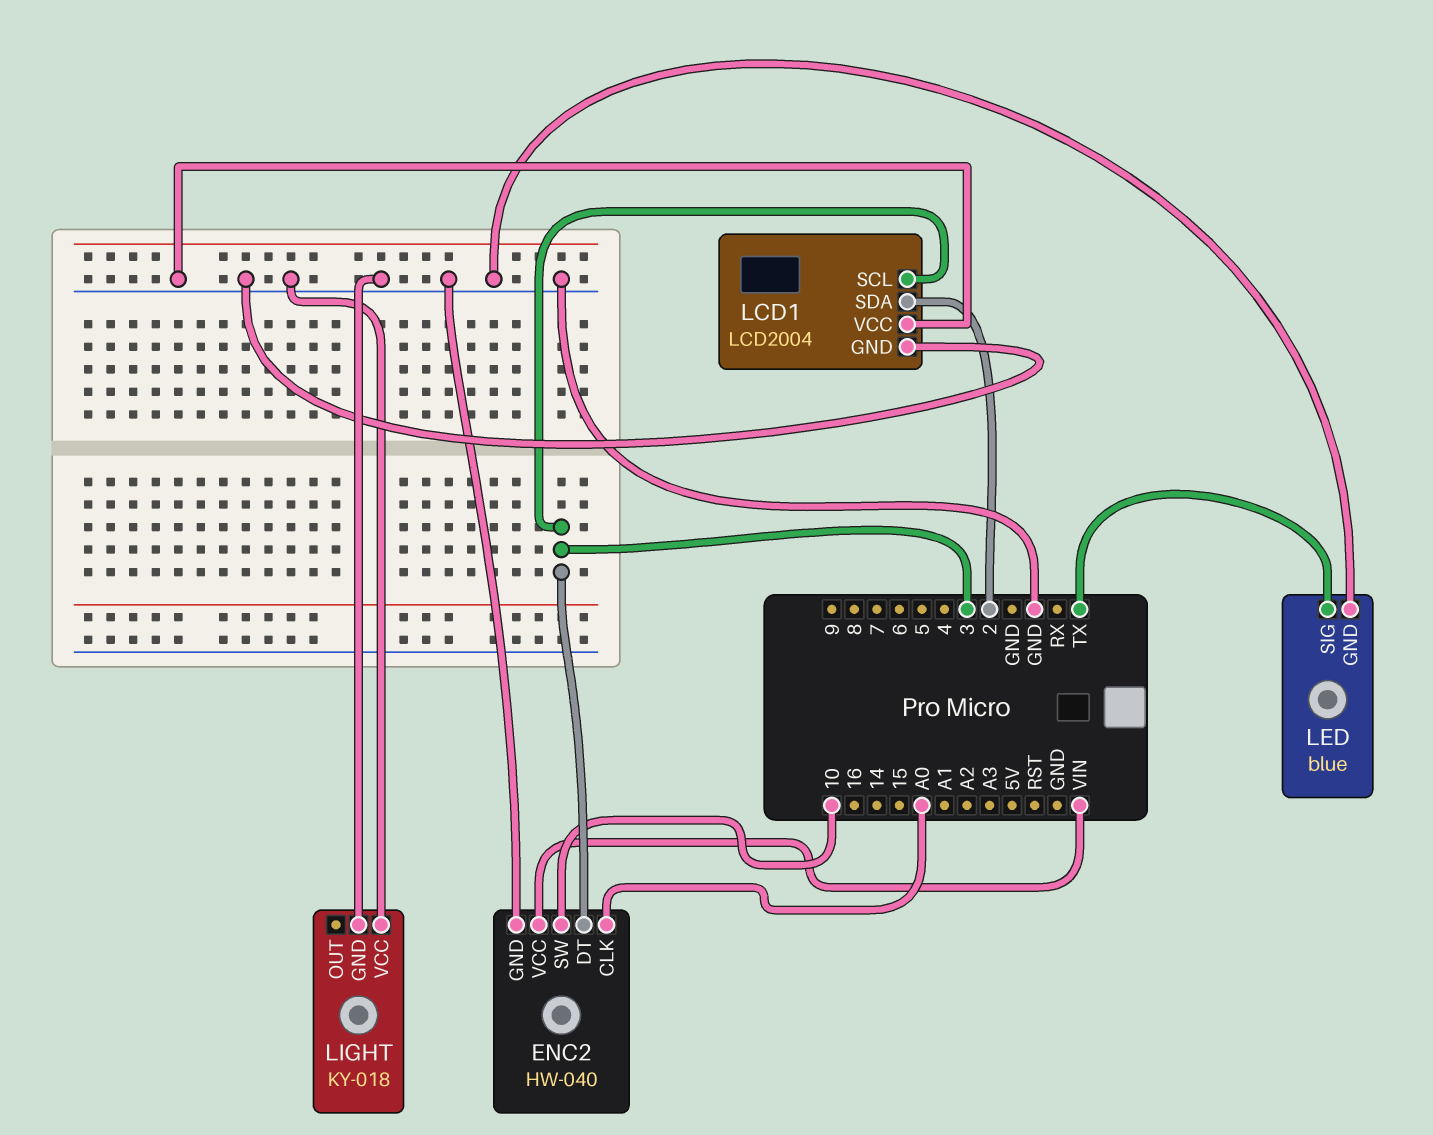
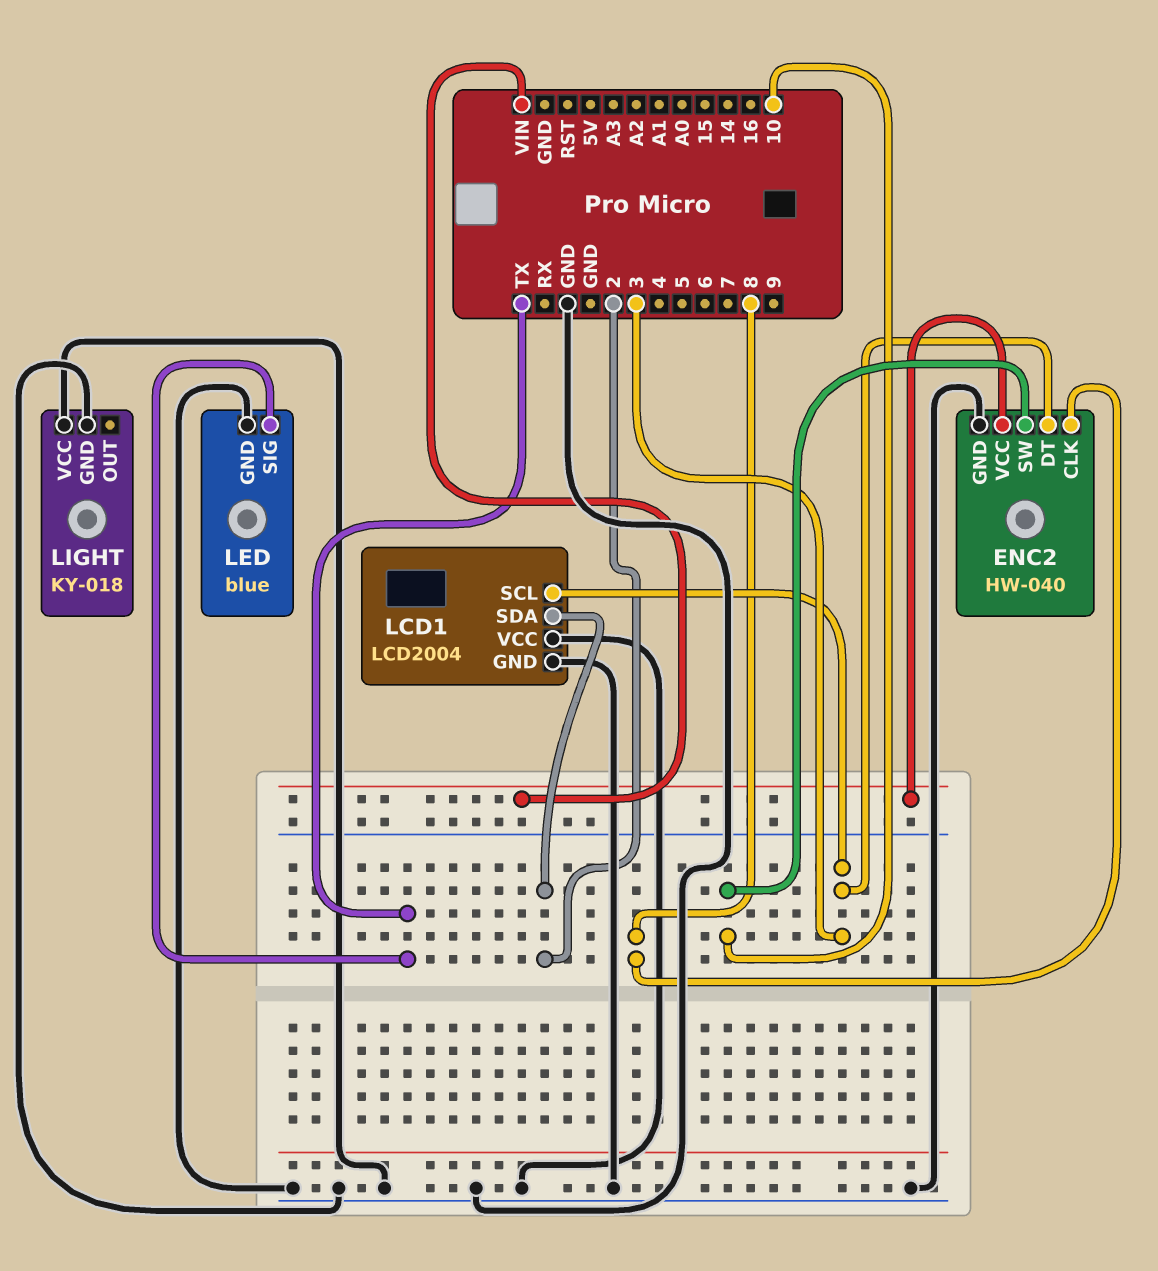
ENC2 pin CLK: A0 -> 8

